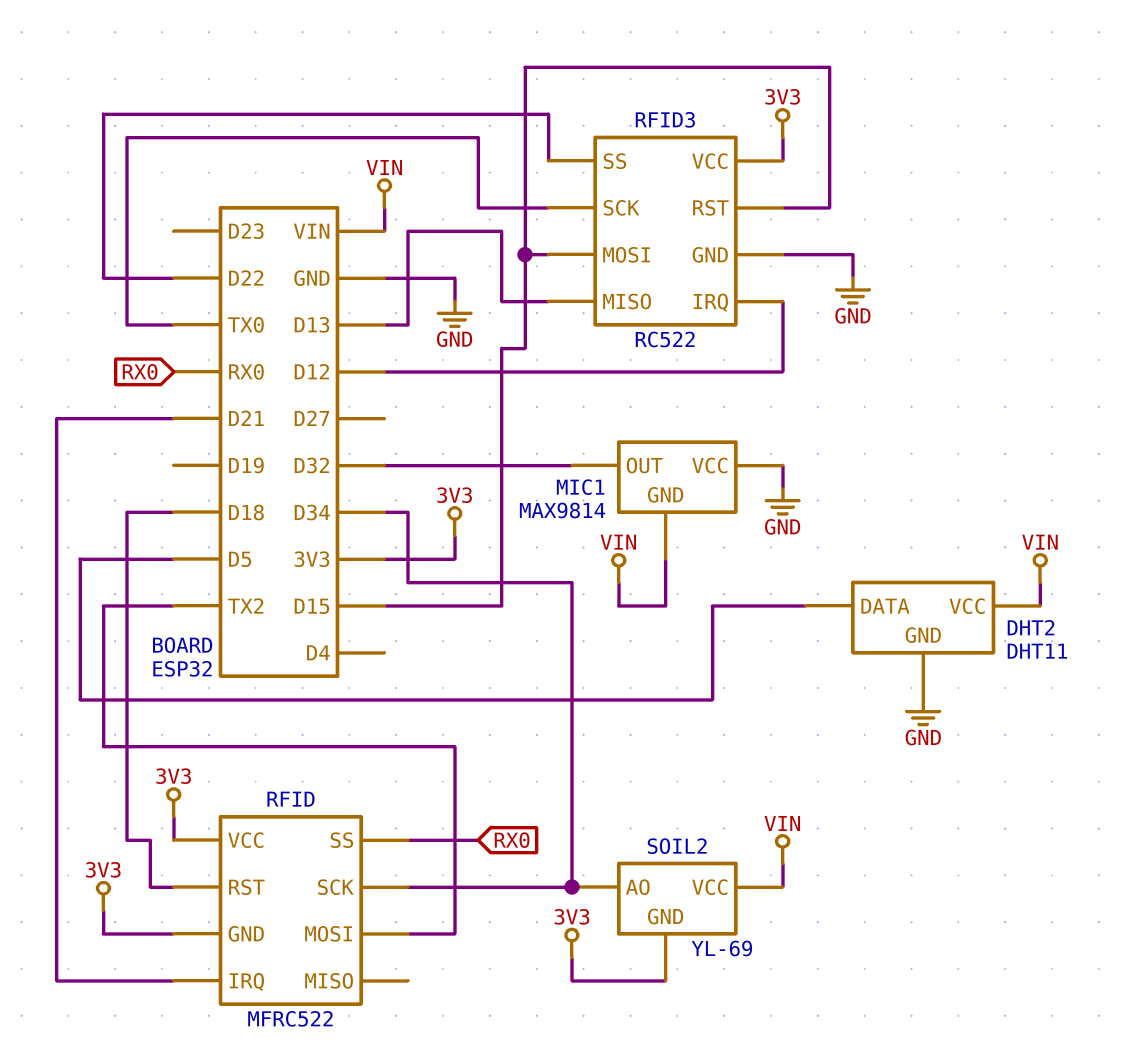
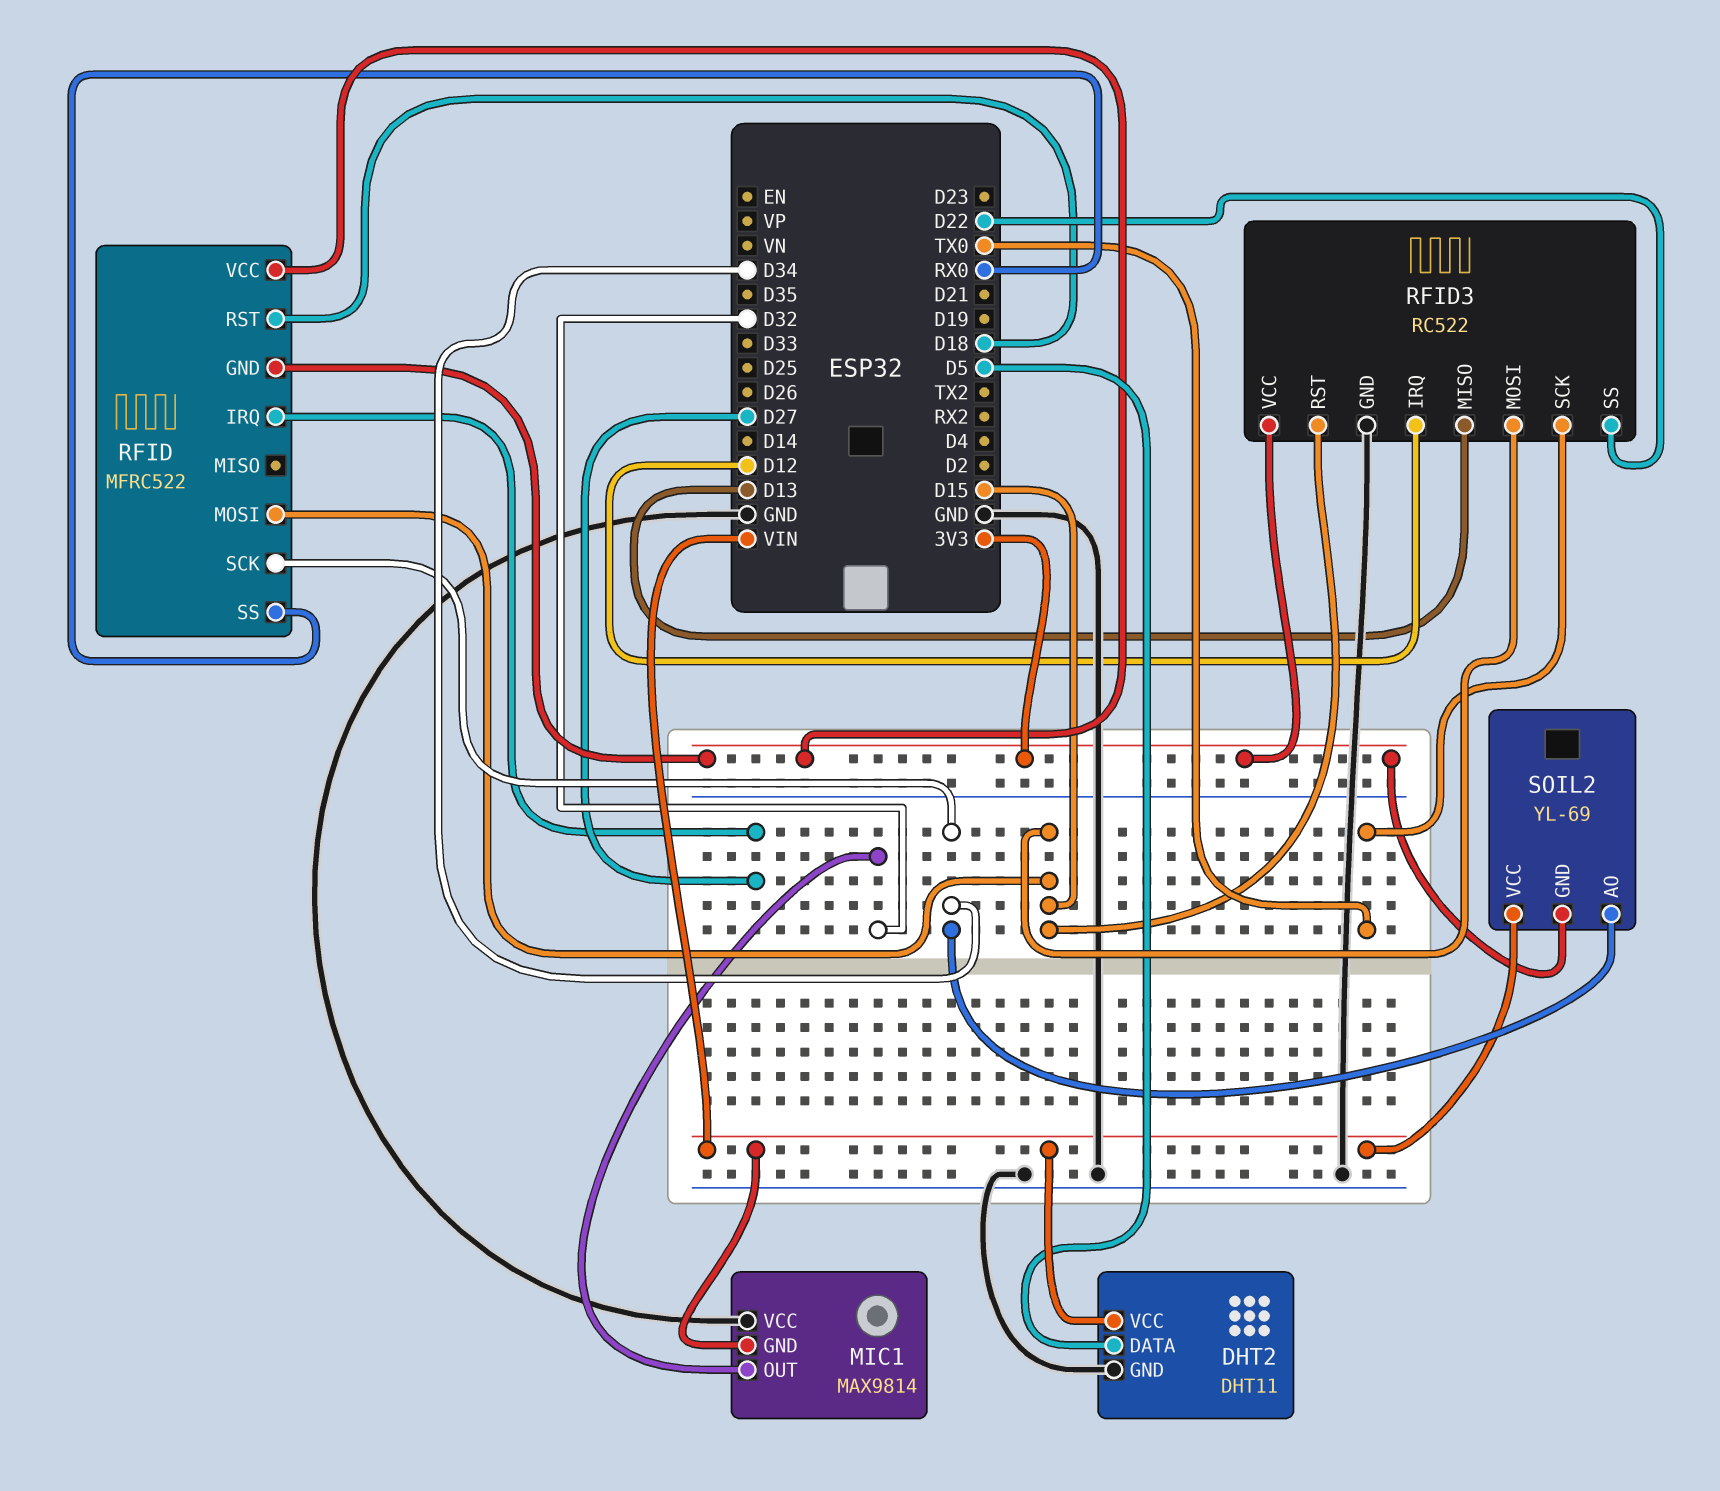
RFID pin IRQ: D21 -> D27
RFID pin MOSI: TX2 -> D15

